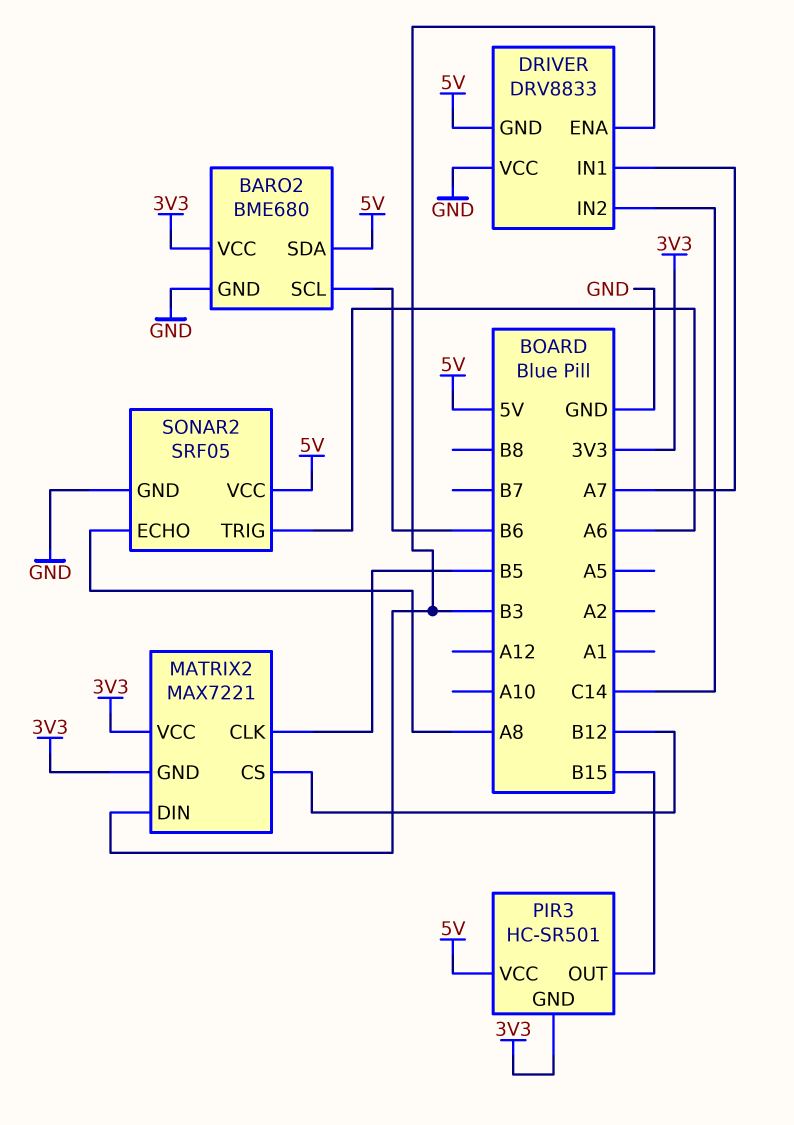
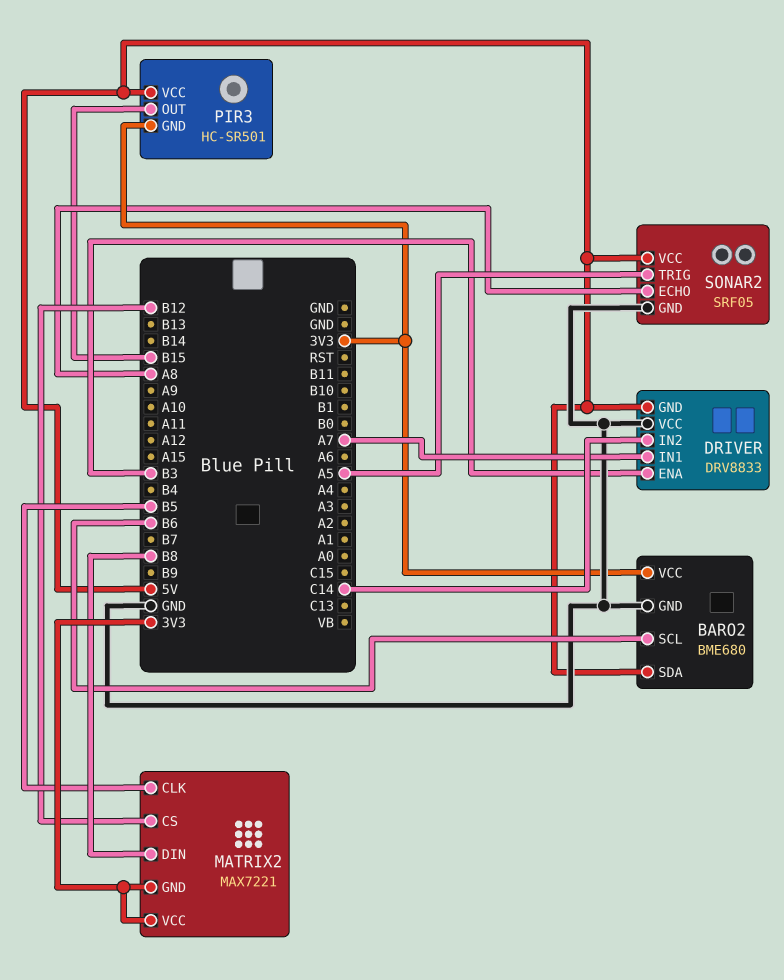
MATRIX2 pin DIN: B3 -> B8
SONAR2 pin TRIG: A6 -> A5

